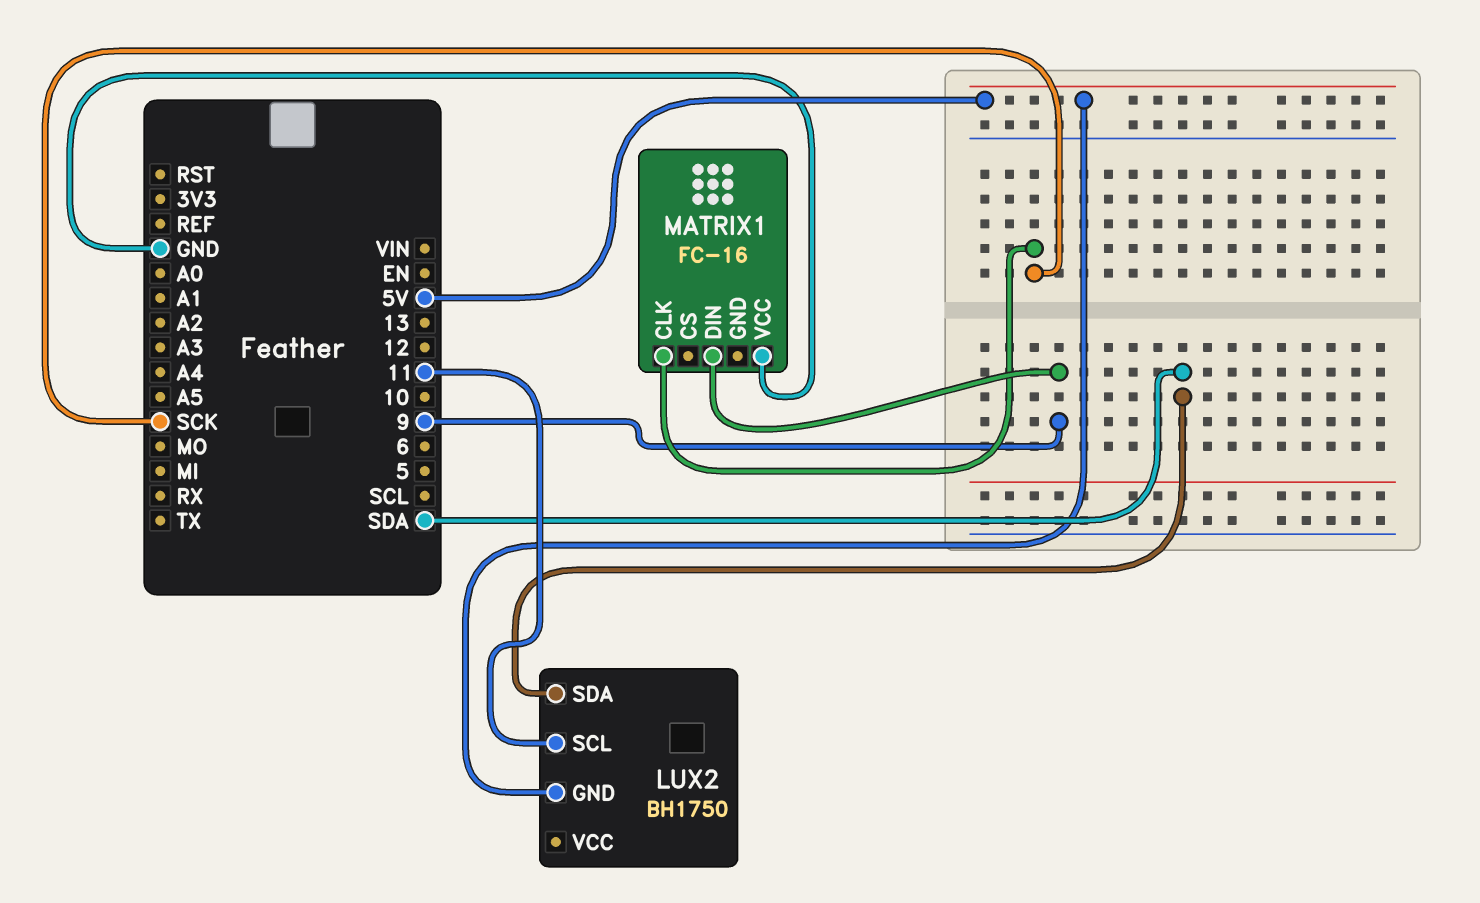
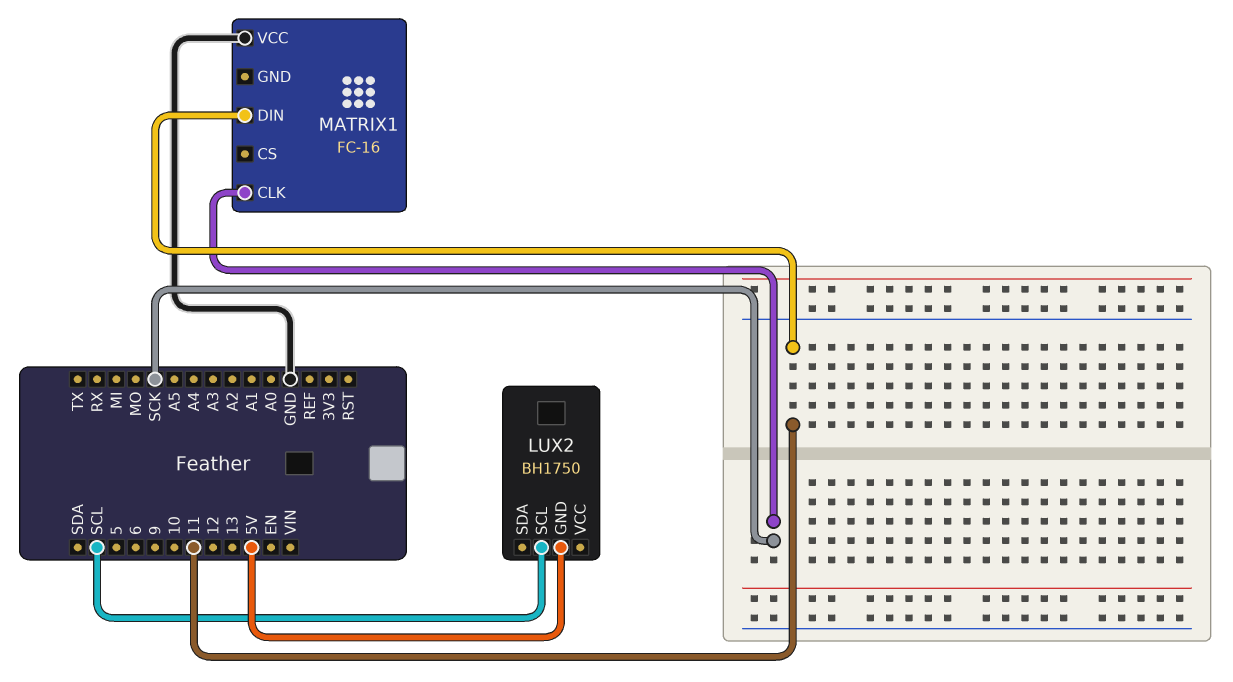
LUX2 pin SCL: 11 -> SCL
LUX2 pin SDA: SDA -> none
MATRIX1 pin DIN: 9 -> 11

